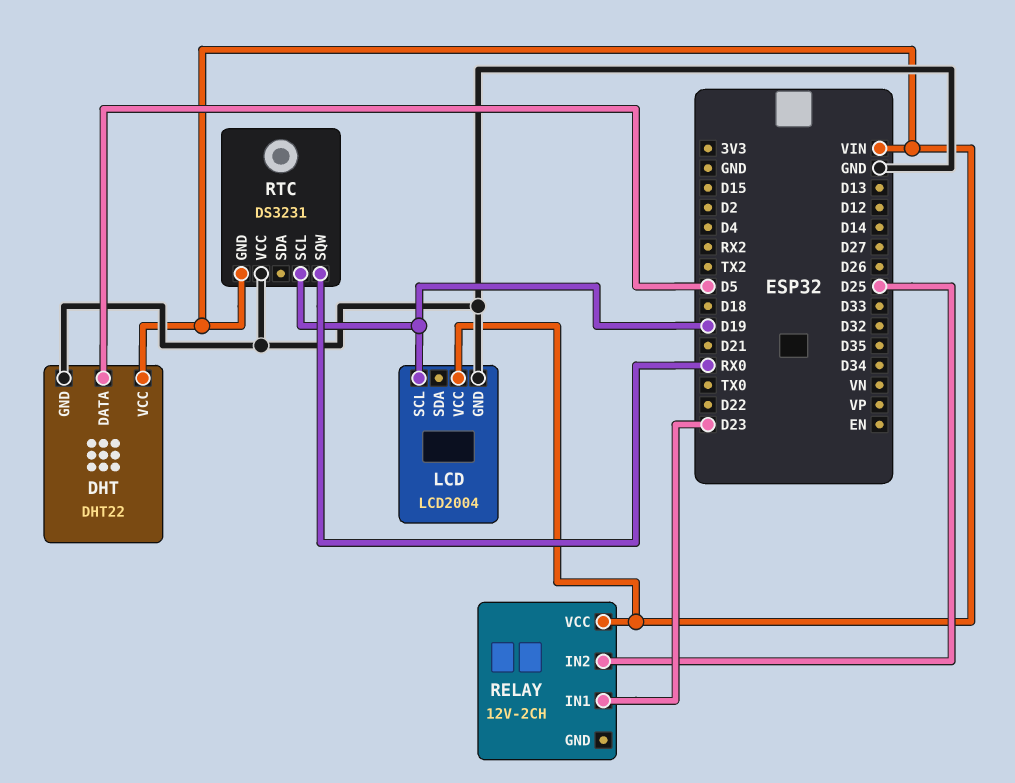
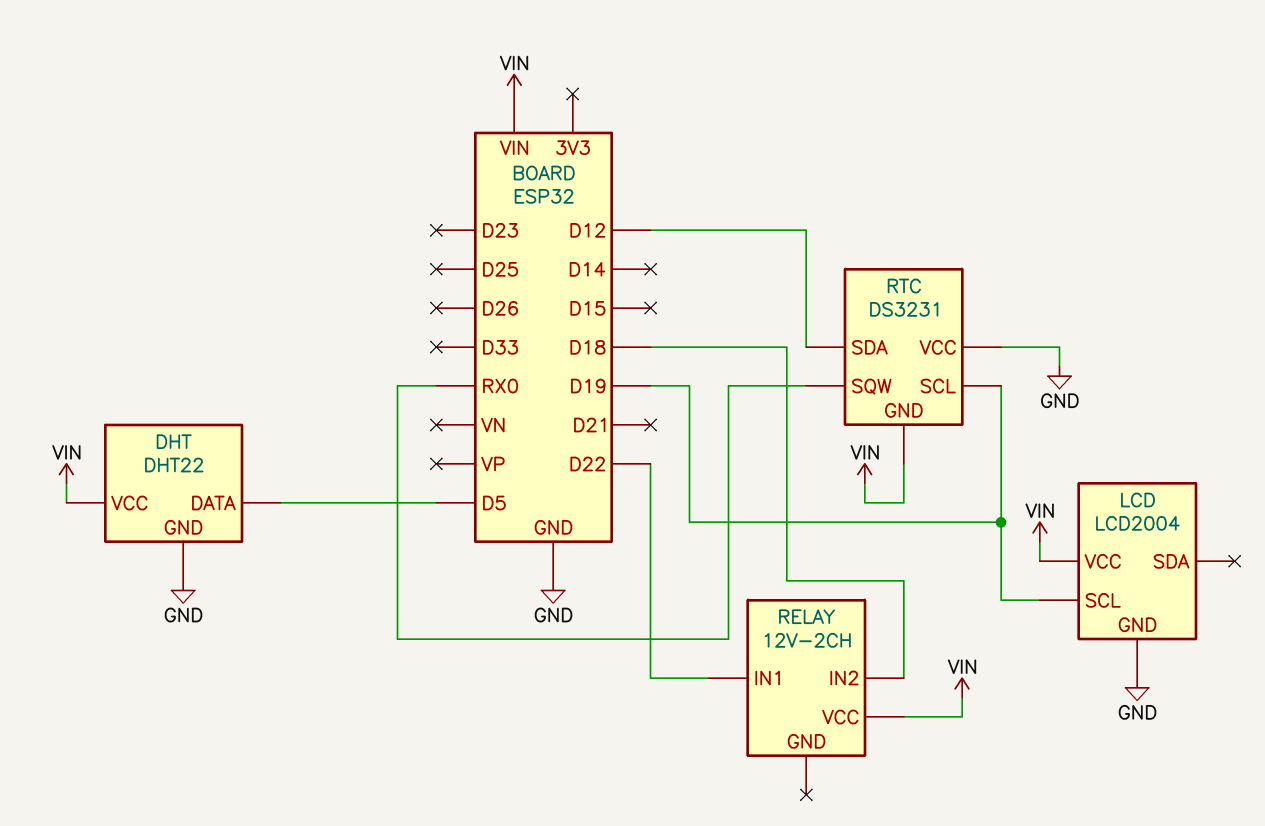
RELAY pin IN1: D23 -> D22
RELAY pin IN2: D25 -> D18
RTC pin SDA: none -> D12

